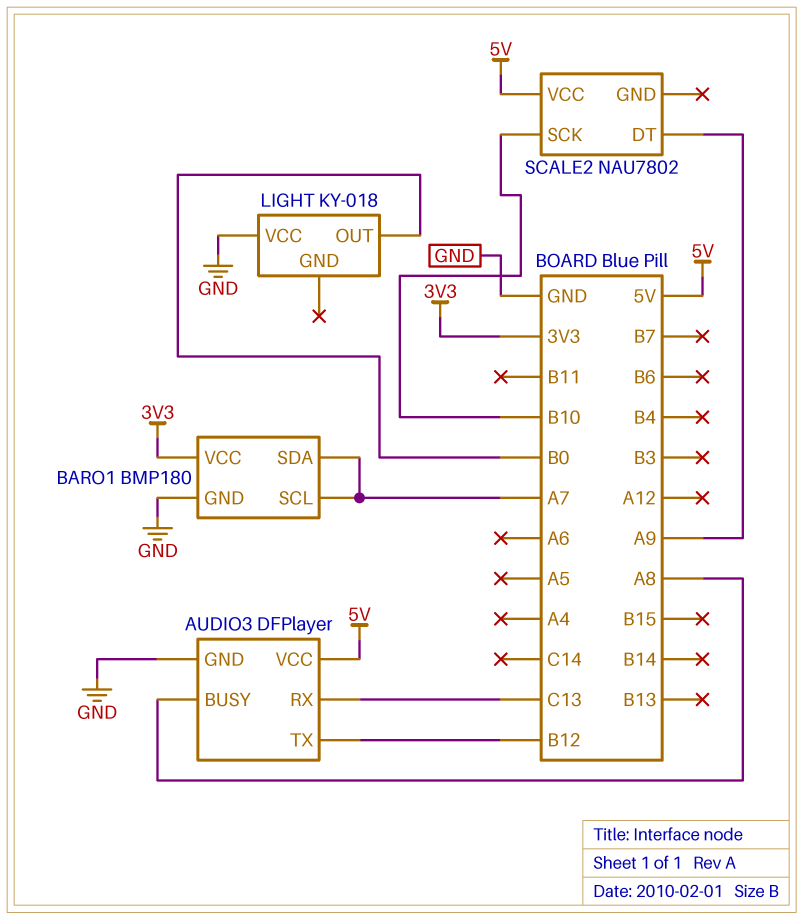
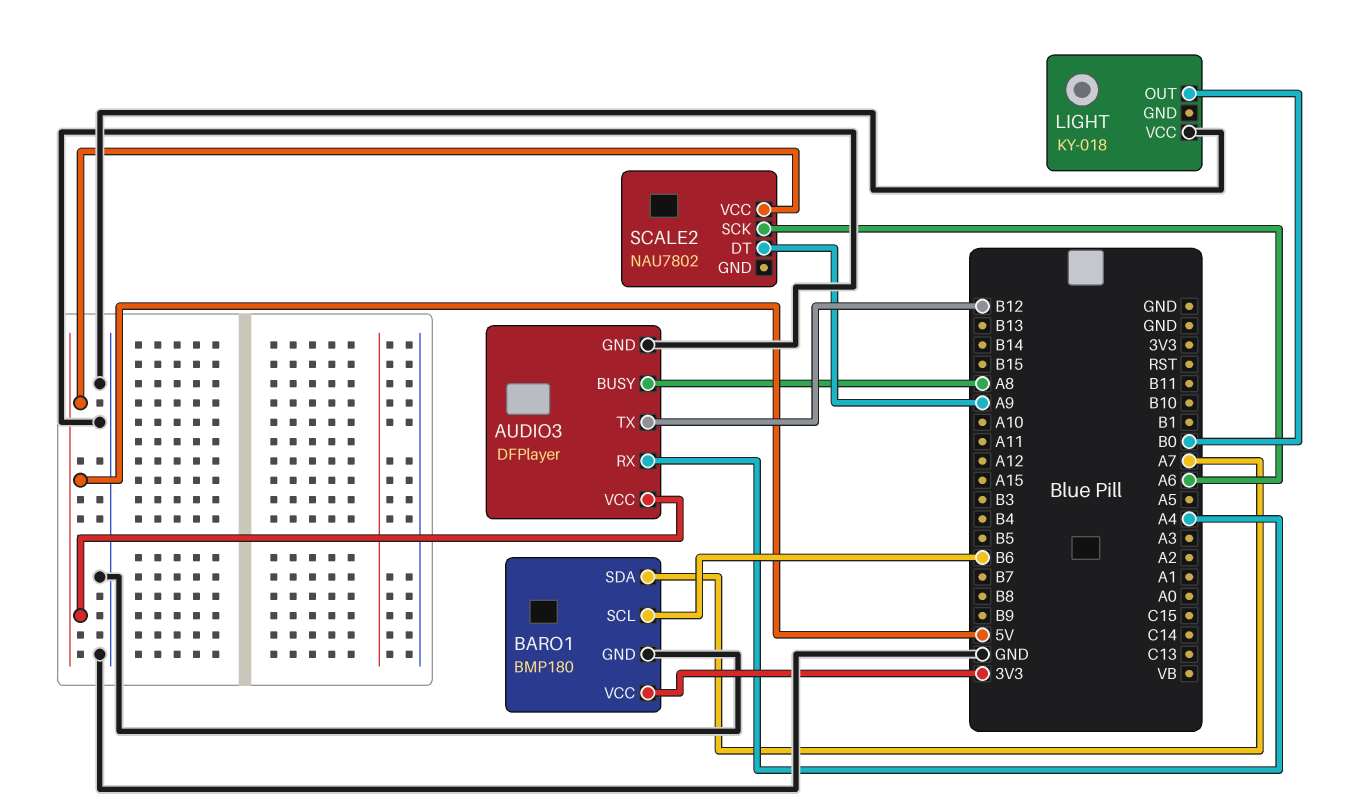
AUDIO3 pin RX: C13 -> A4
BARO1 pin SCL: A7 -> B6
SCALE2 pin SCK: B10 -> A6

